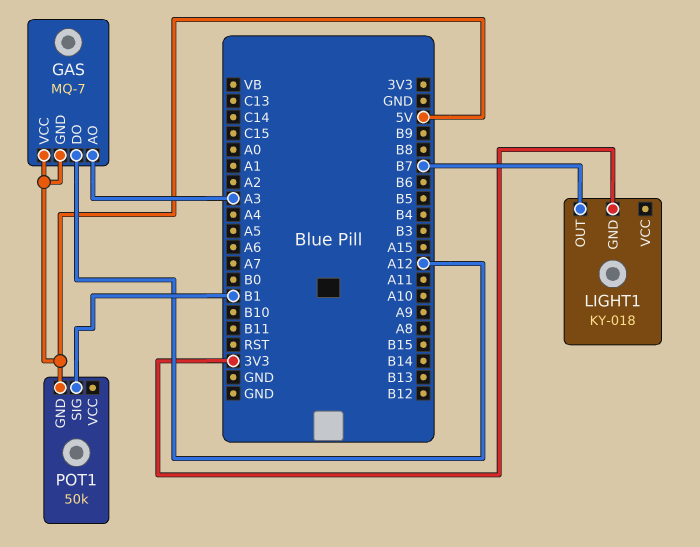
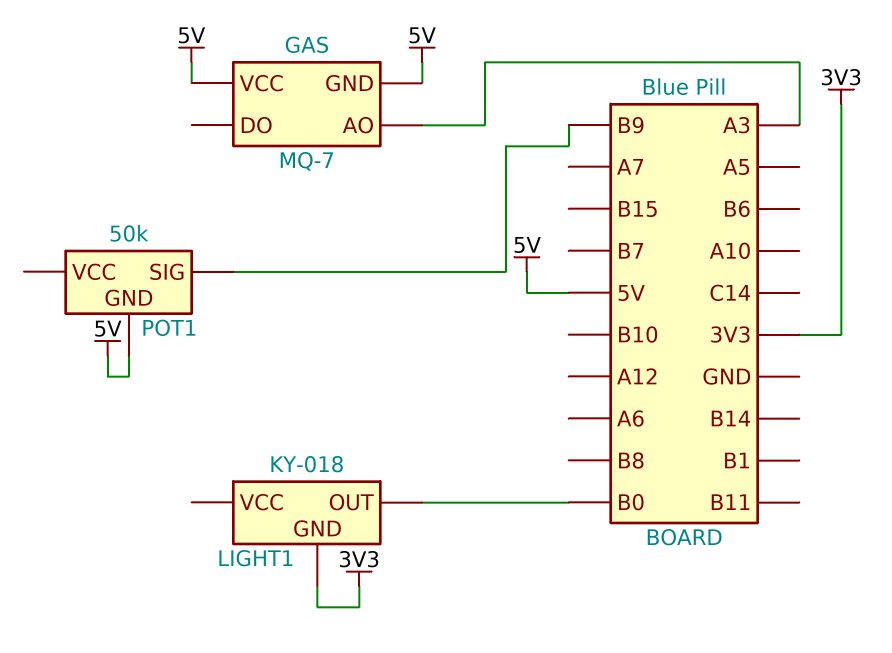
GAS pin DO: A12 -> none
LIGHT1 pin OUT: B7 -> B0
POT1 pin SIG: B1 -> B9

